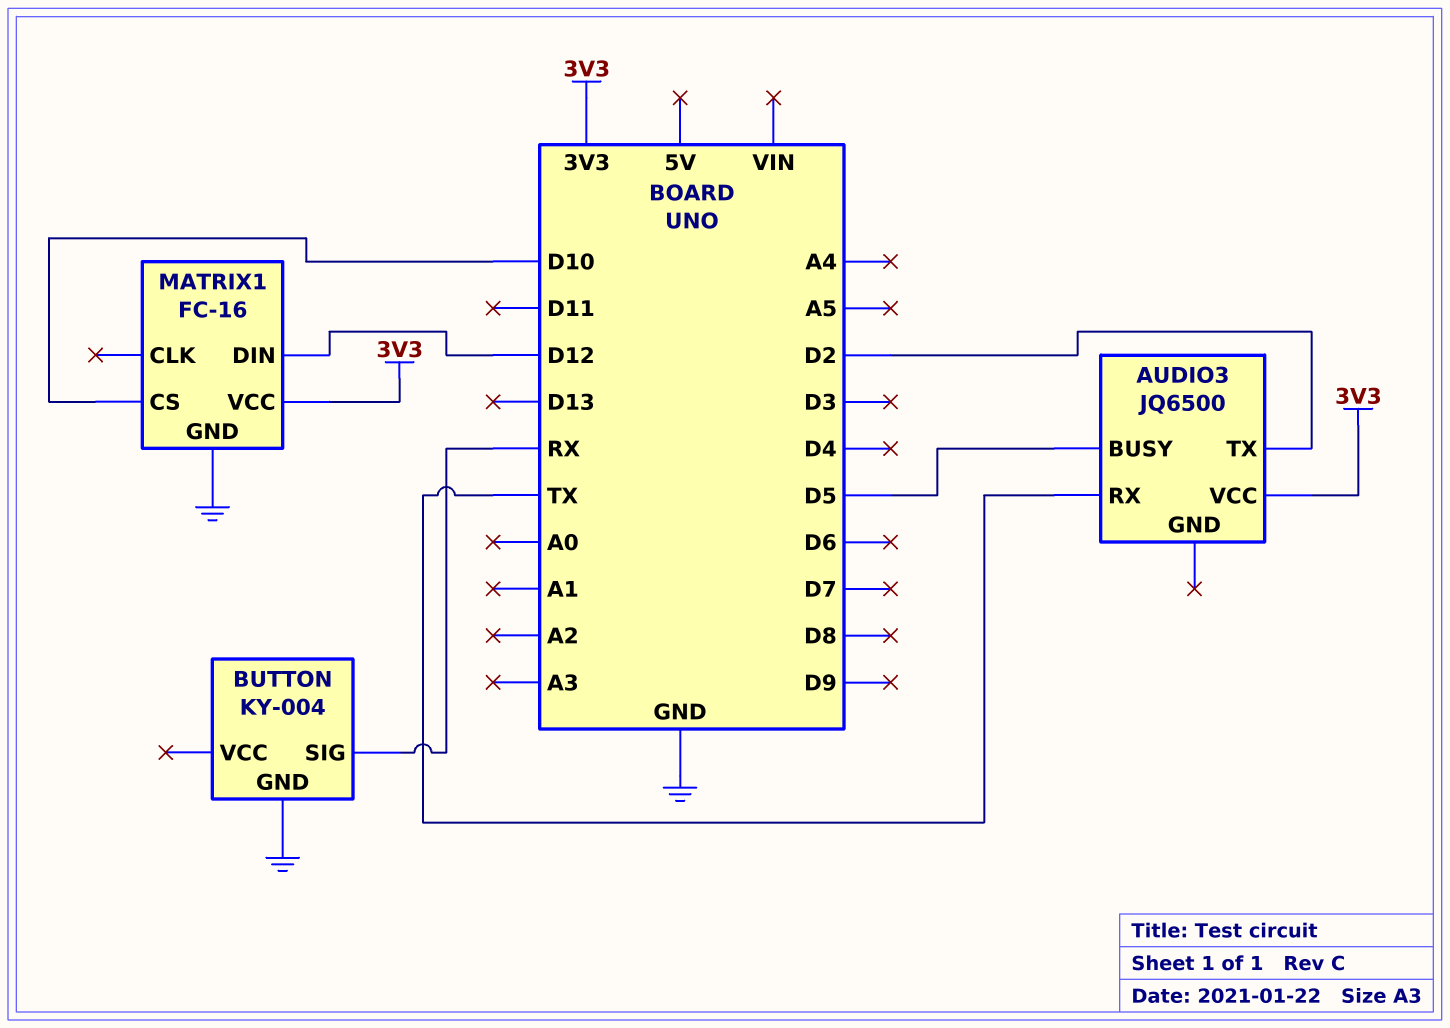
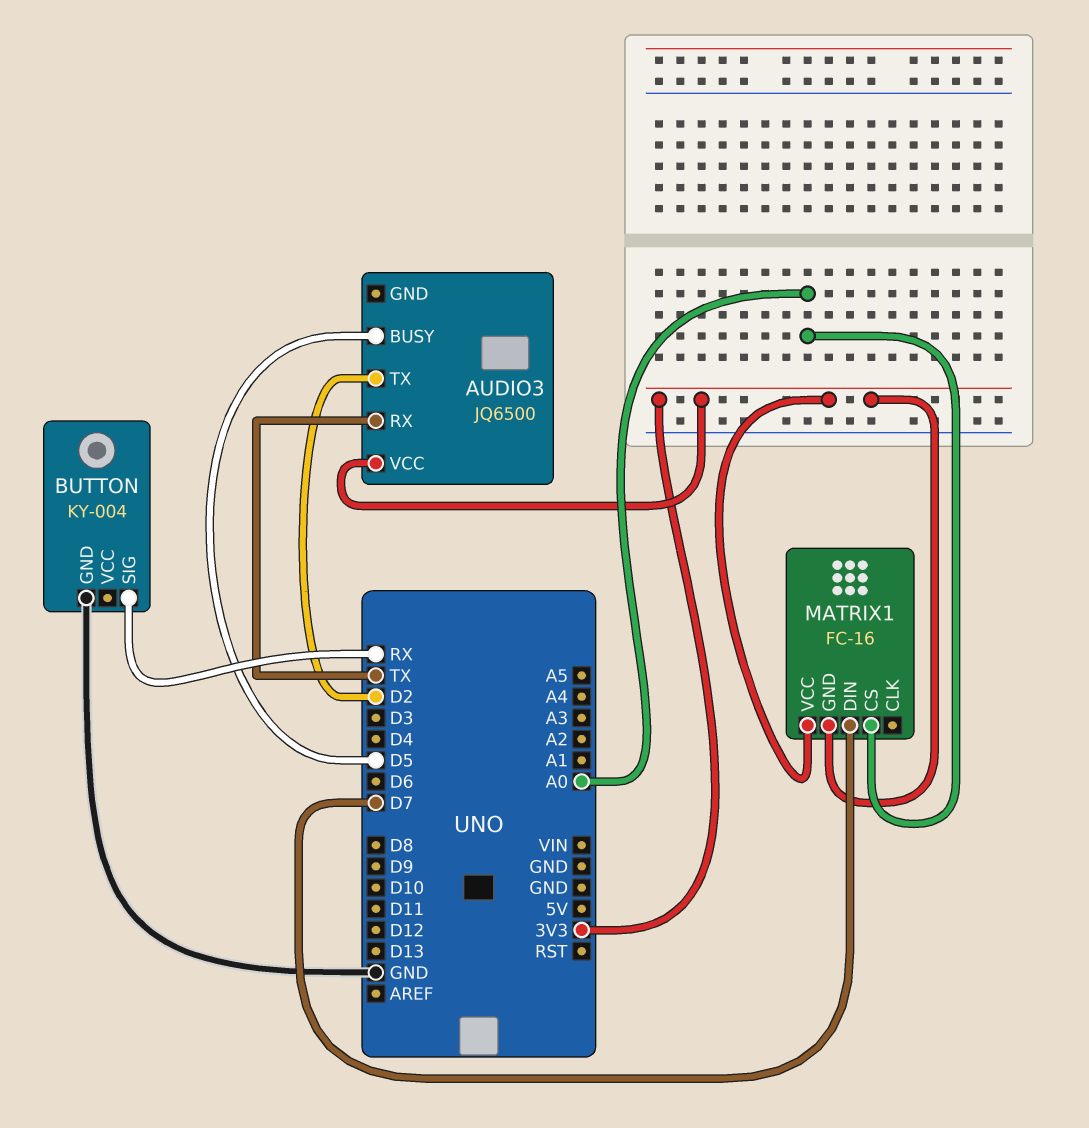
MATRIX1 pin CS: D10 -> A0
MATRIX1 pin DIN: D12 -> D7
MATRIX1 pin GND: GND -> 3V3

